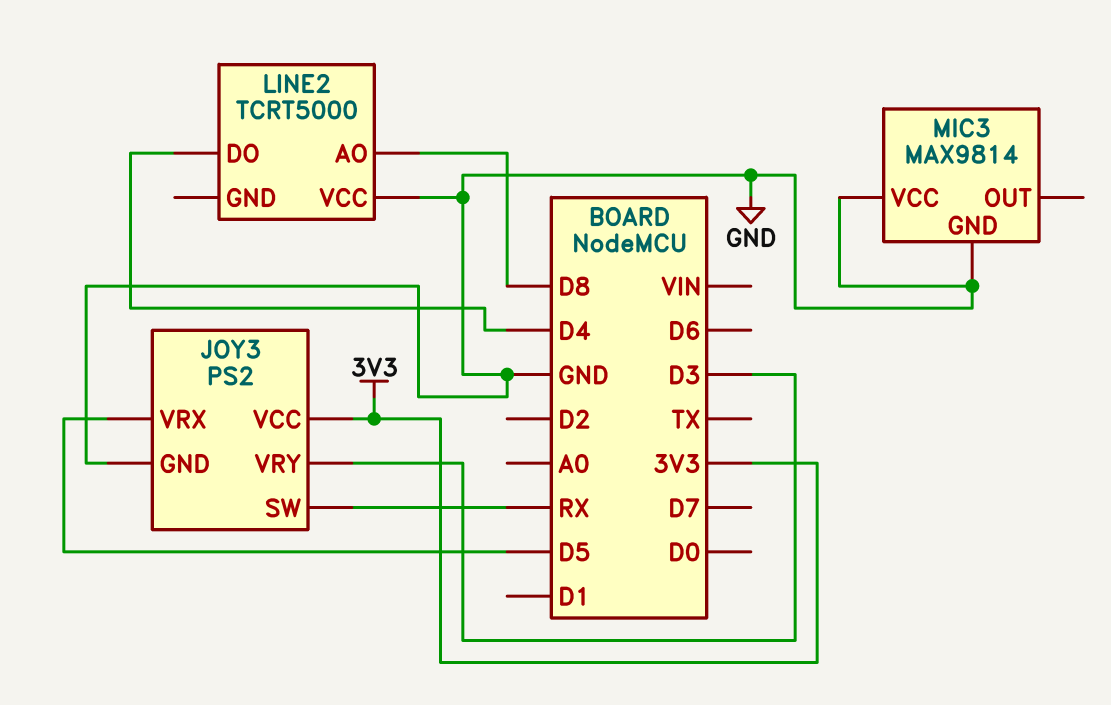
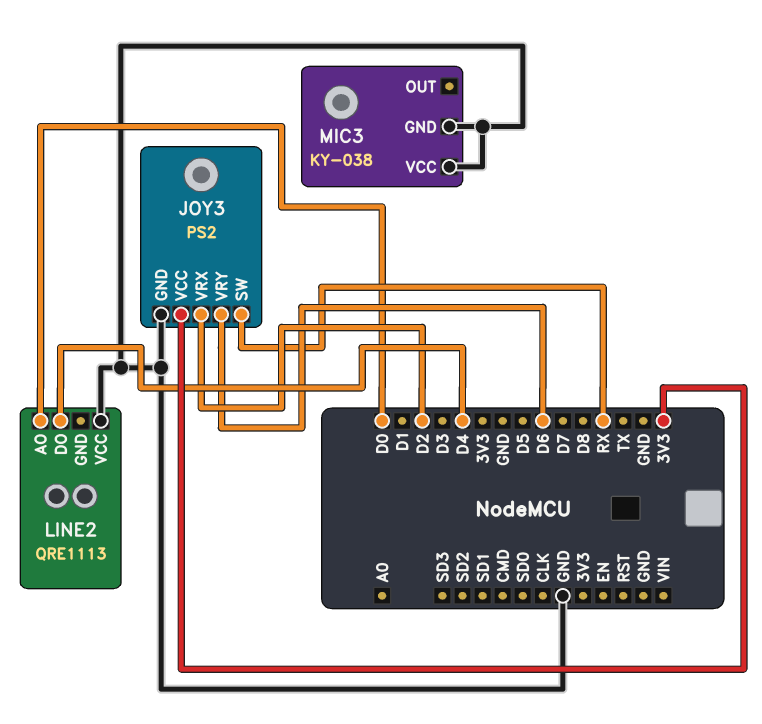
JOY3 pin VRX: D5 -> D2
JOY3 pin VRY: D3 -> D6
LINE2: TCRT5000 -> QRE1113
LINE2 pin AO: D8 -> D0
MIC3: MAX9814 -> KY-038

